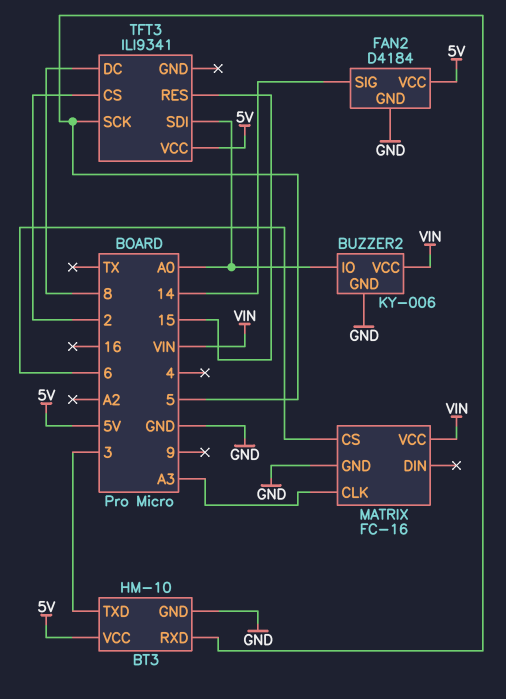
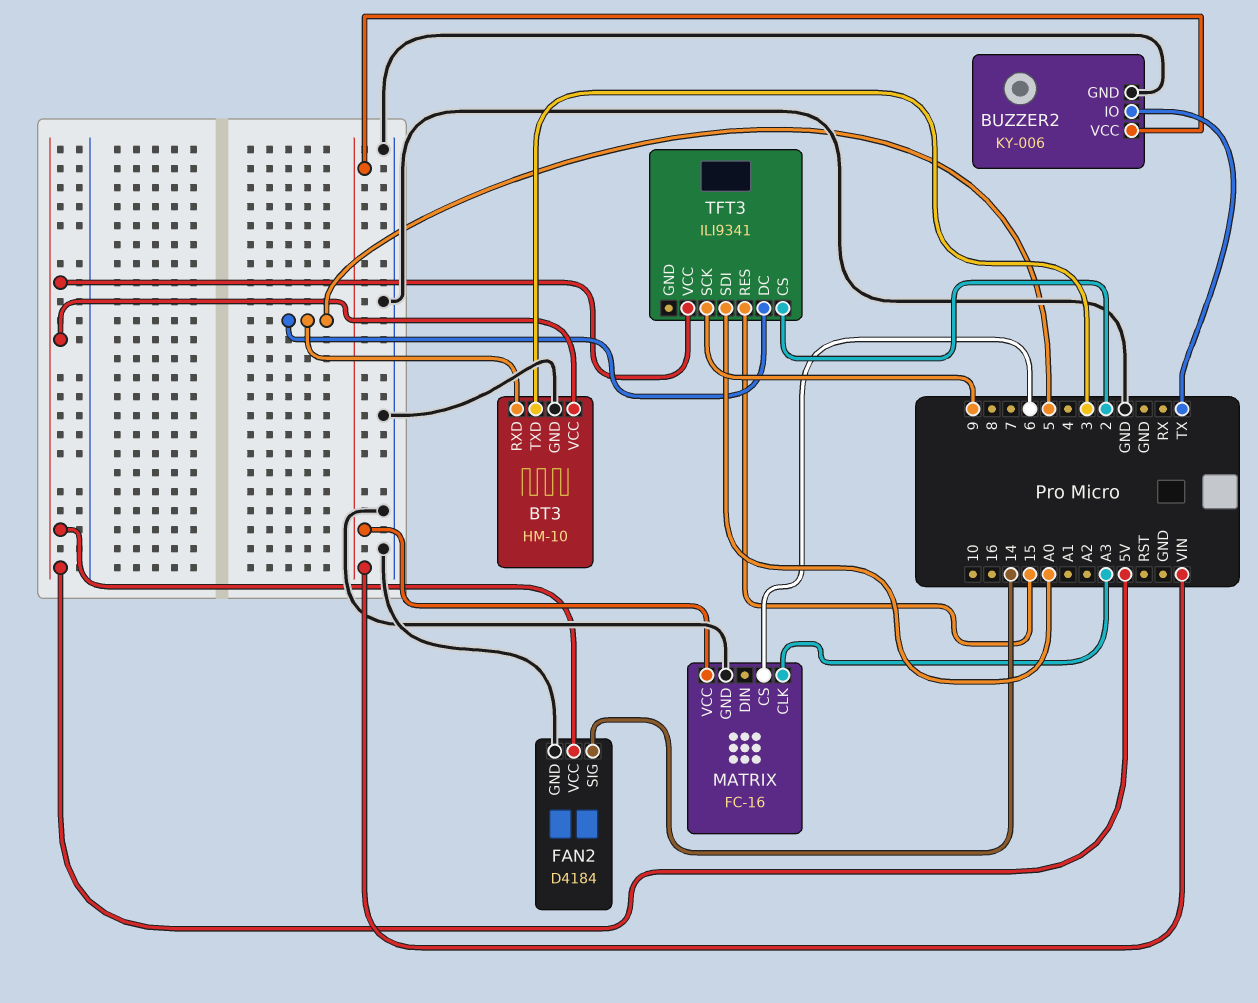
BUZZER2 pin IO: A0 -> TX
TFT3 pin DC: 8 -> 5
TFT3 pin SCK: 5 -> 9

